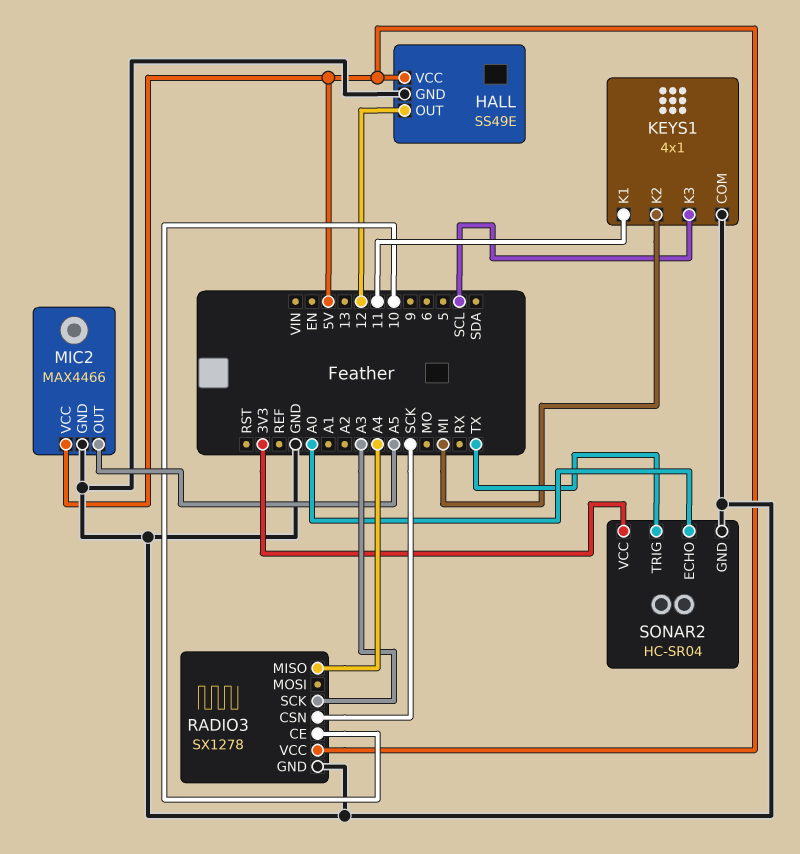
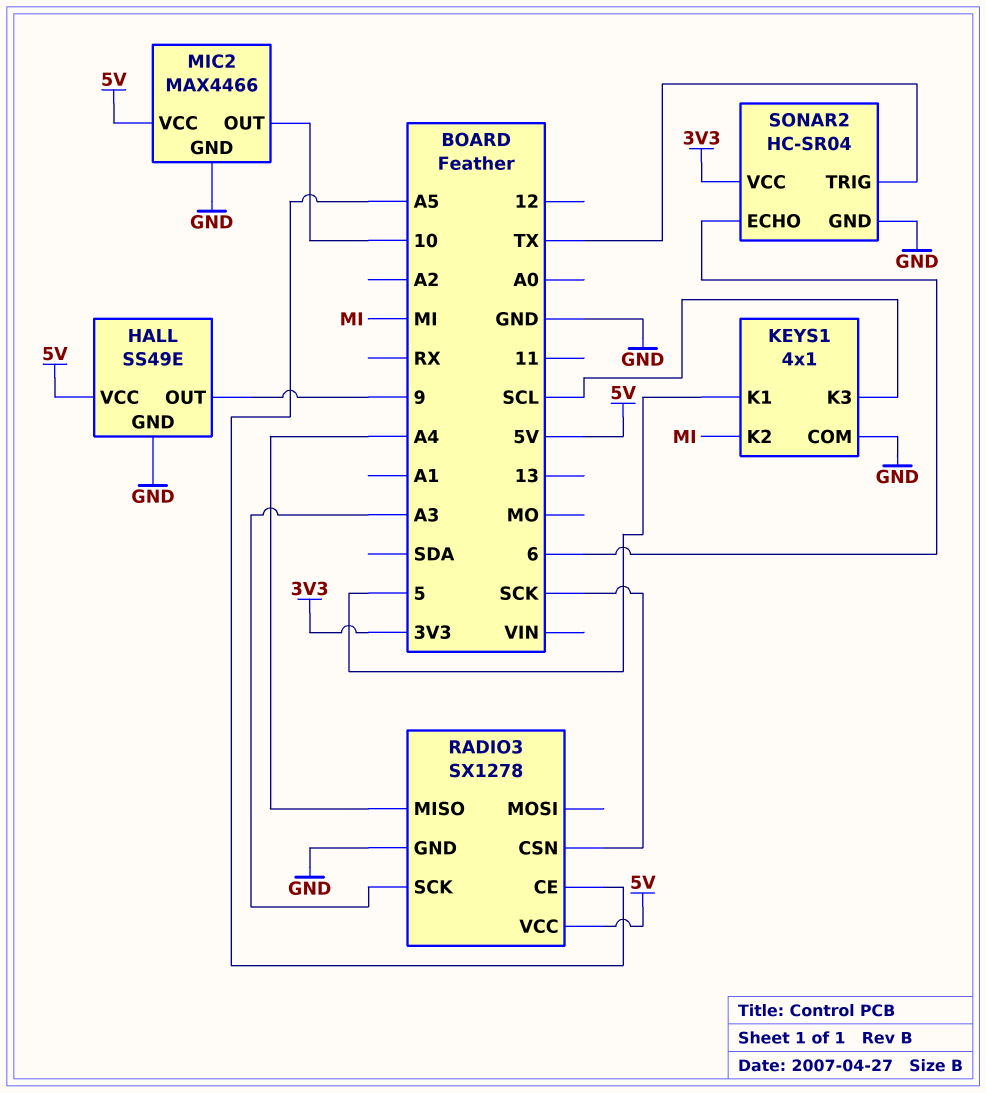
HALL pin OUT: 12 -> 9
KEYS1 pin K1: 11 -> 5
MIC2 pin OUT: A5 -> 10
RADIO3 pin CE: 10 -> A5
SONAR2 pin ECHO: A0 -> 6

